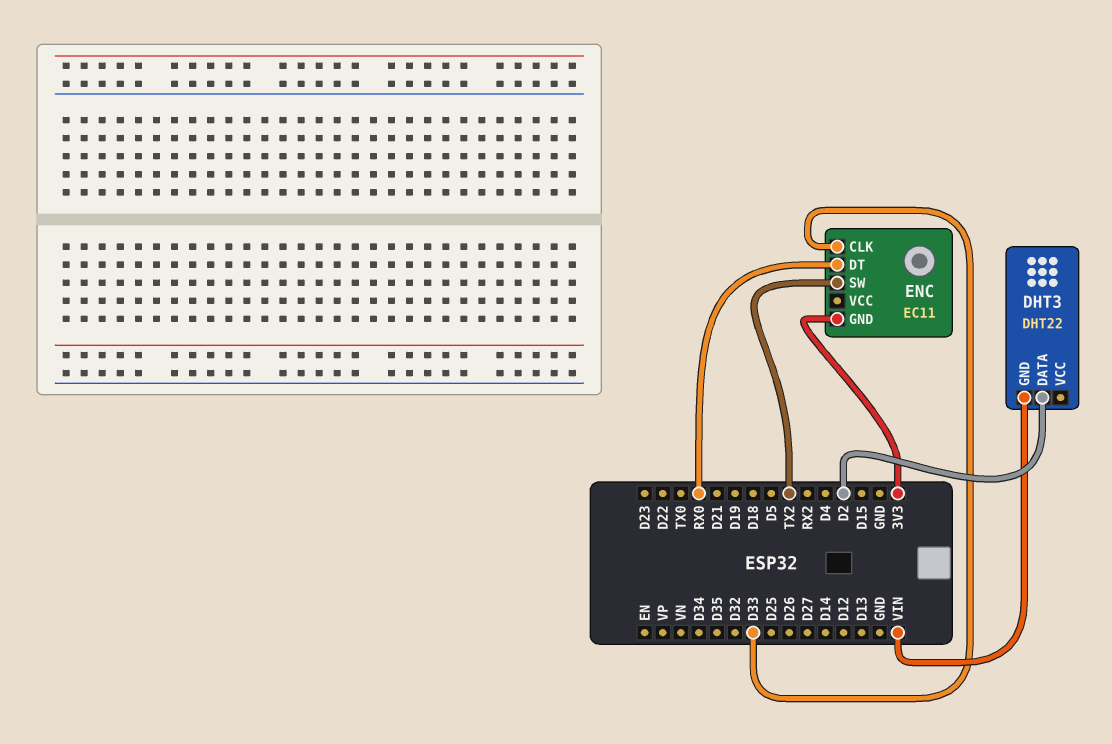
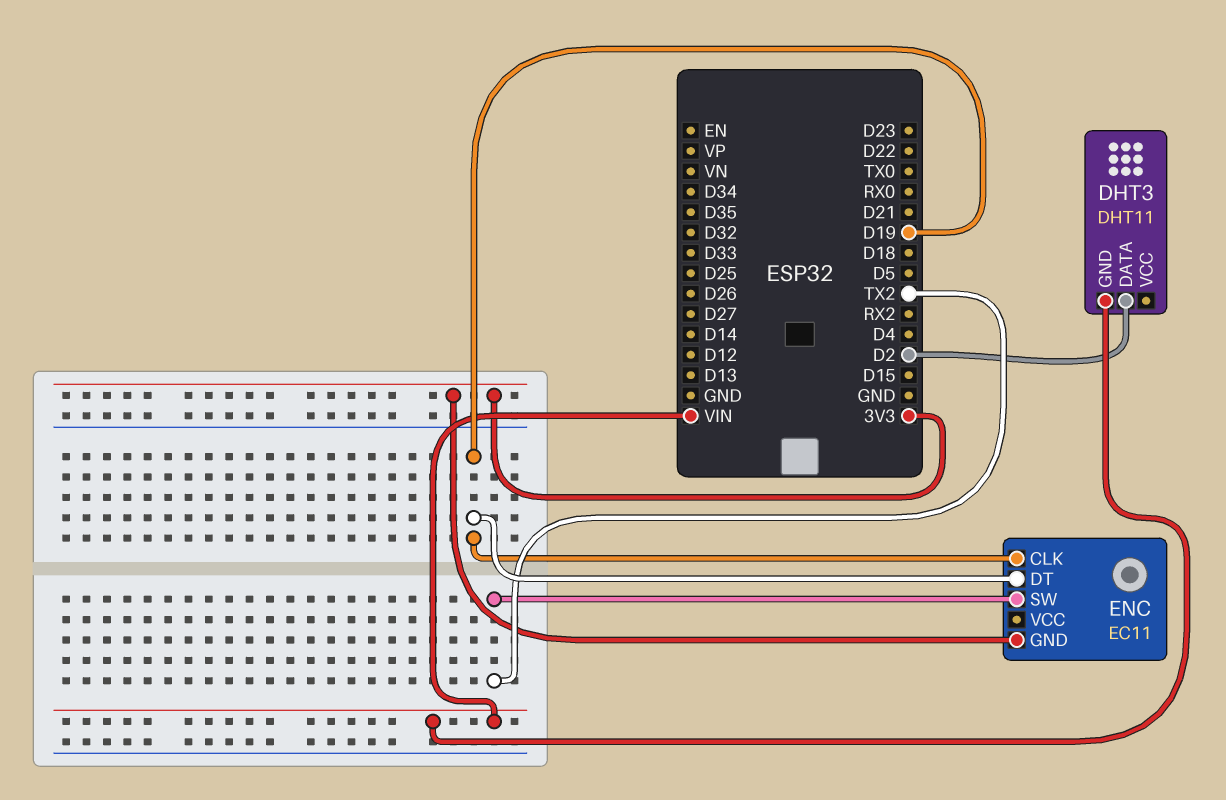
DHT3: DHT22 -> DHT11
ENC pin CLK: D33 -> D19
ENC pin DT: RX0 -> D19

